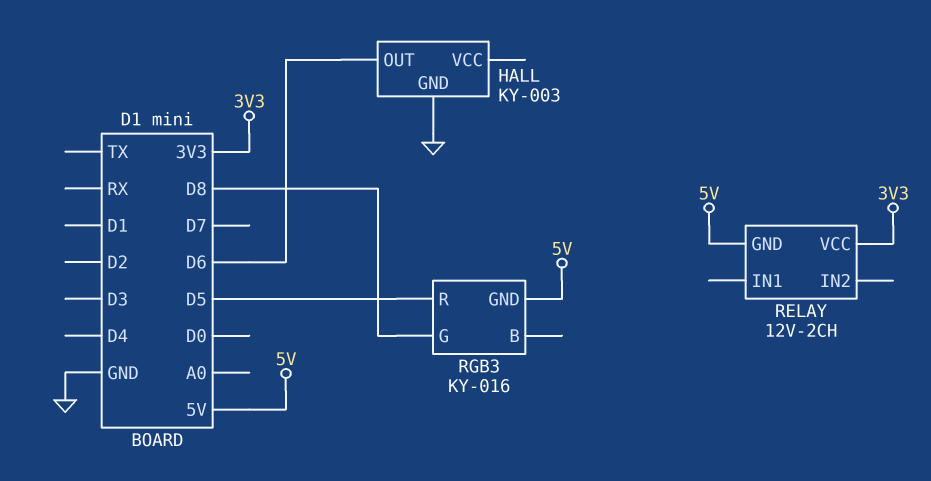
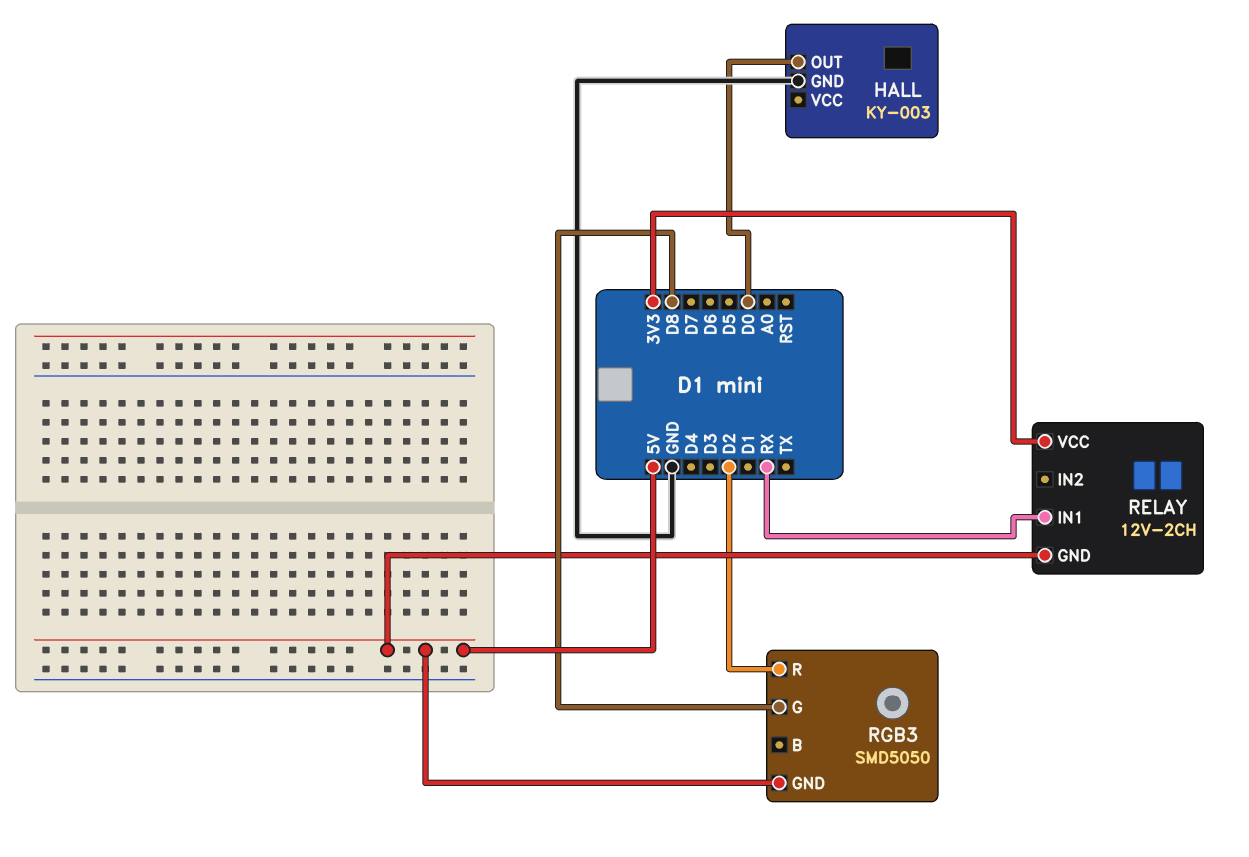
HALL pin OUT: D6 -> D0
RELAY pin IN1: none -> RX
RGB3: KY-016 -> SMD5050
RGB3 pin R: D5 -> D2

